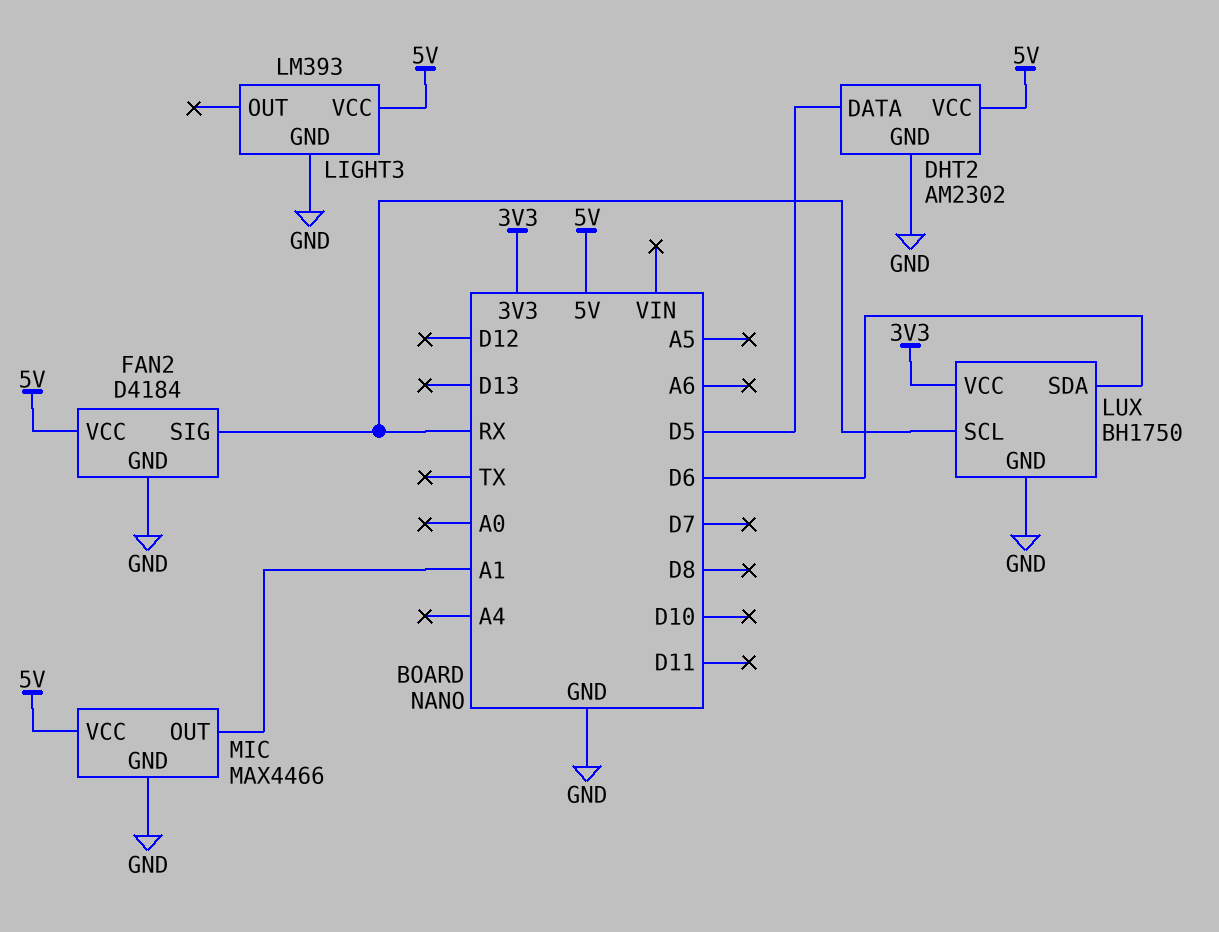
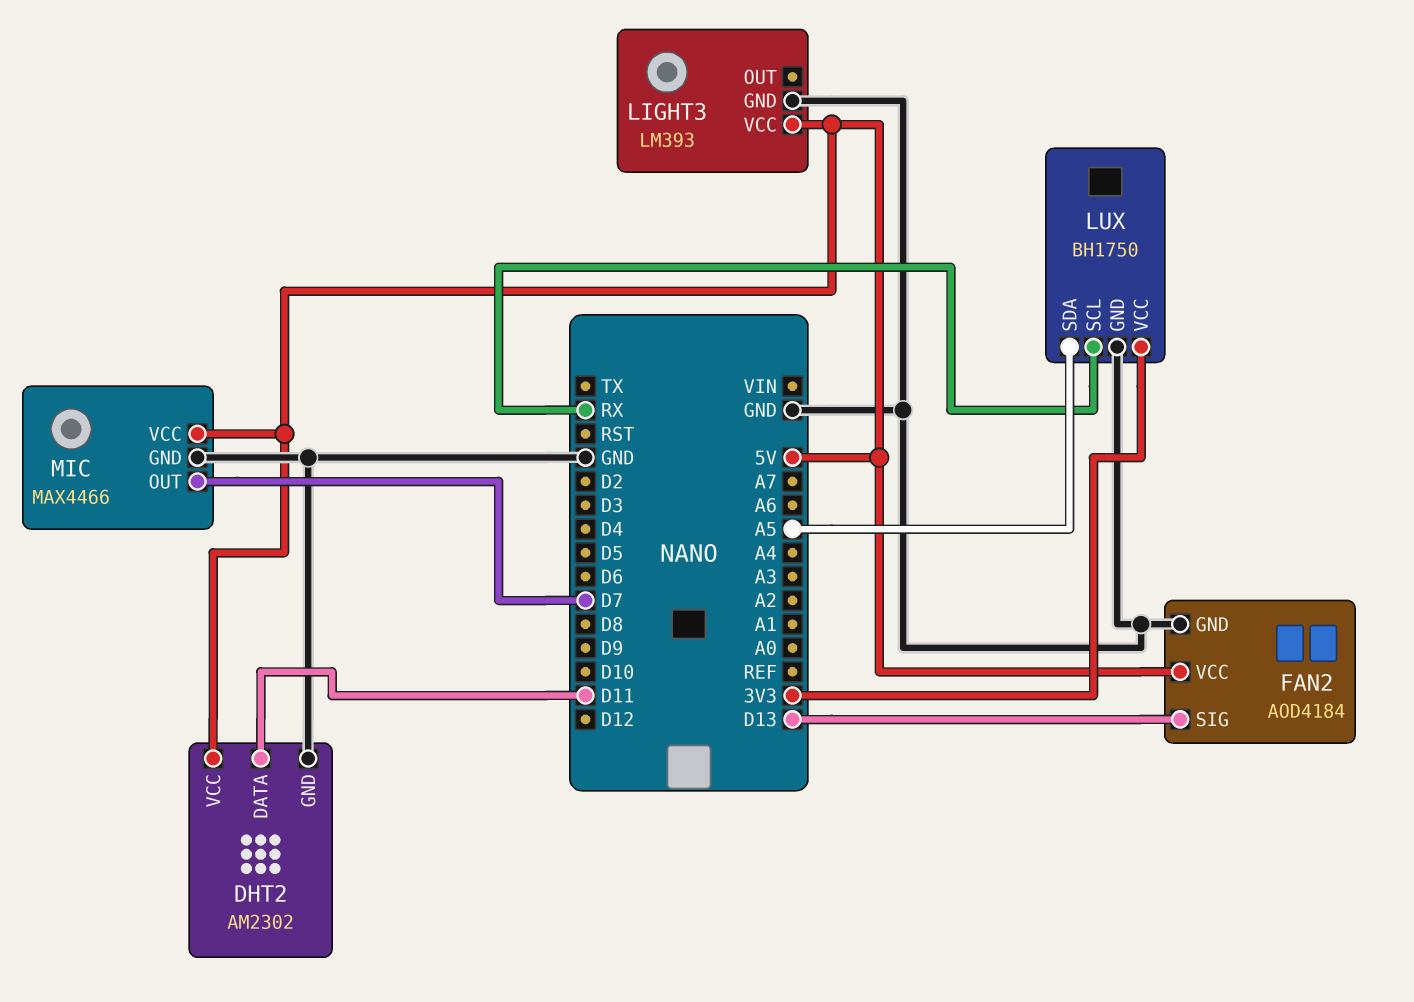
DHT2 pin DATA: D5 -> D11
FAN2: D4184 -> AOD4184
FAN2 pin SIG: RX -> D13
LUX pin SDA: D6 -> A5
MIC pin OUT: A1 -> D7

